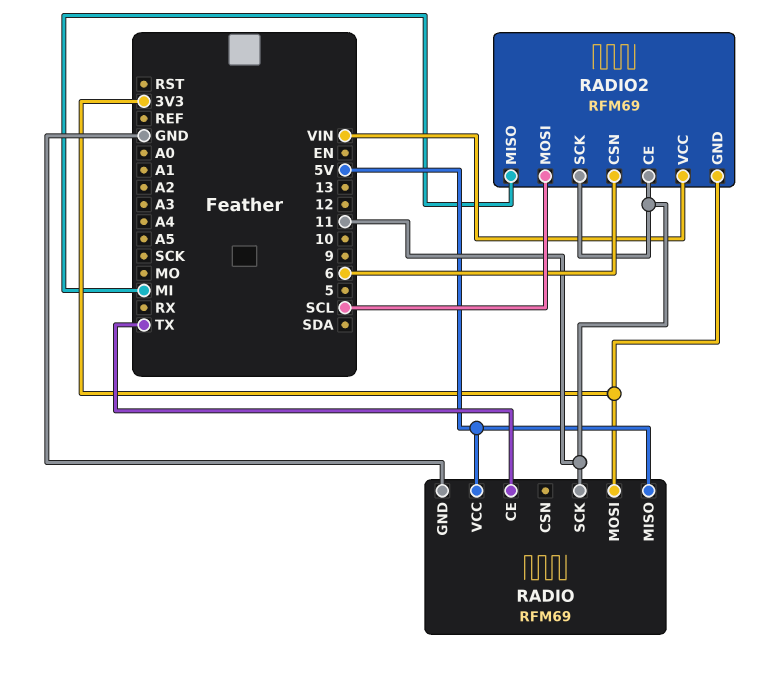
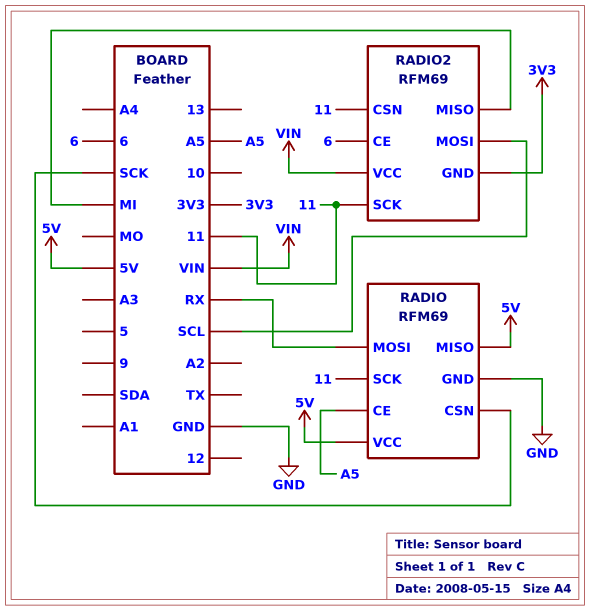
RADIO pin CE: TX -> A5
RADIO pin CSN: none -> SCK
RADIO pin MOSI: 3V3 -> RX
RADIO2 pin CE: 11 -> 6
RADIO2 pin CSN: 6 -> 11

